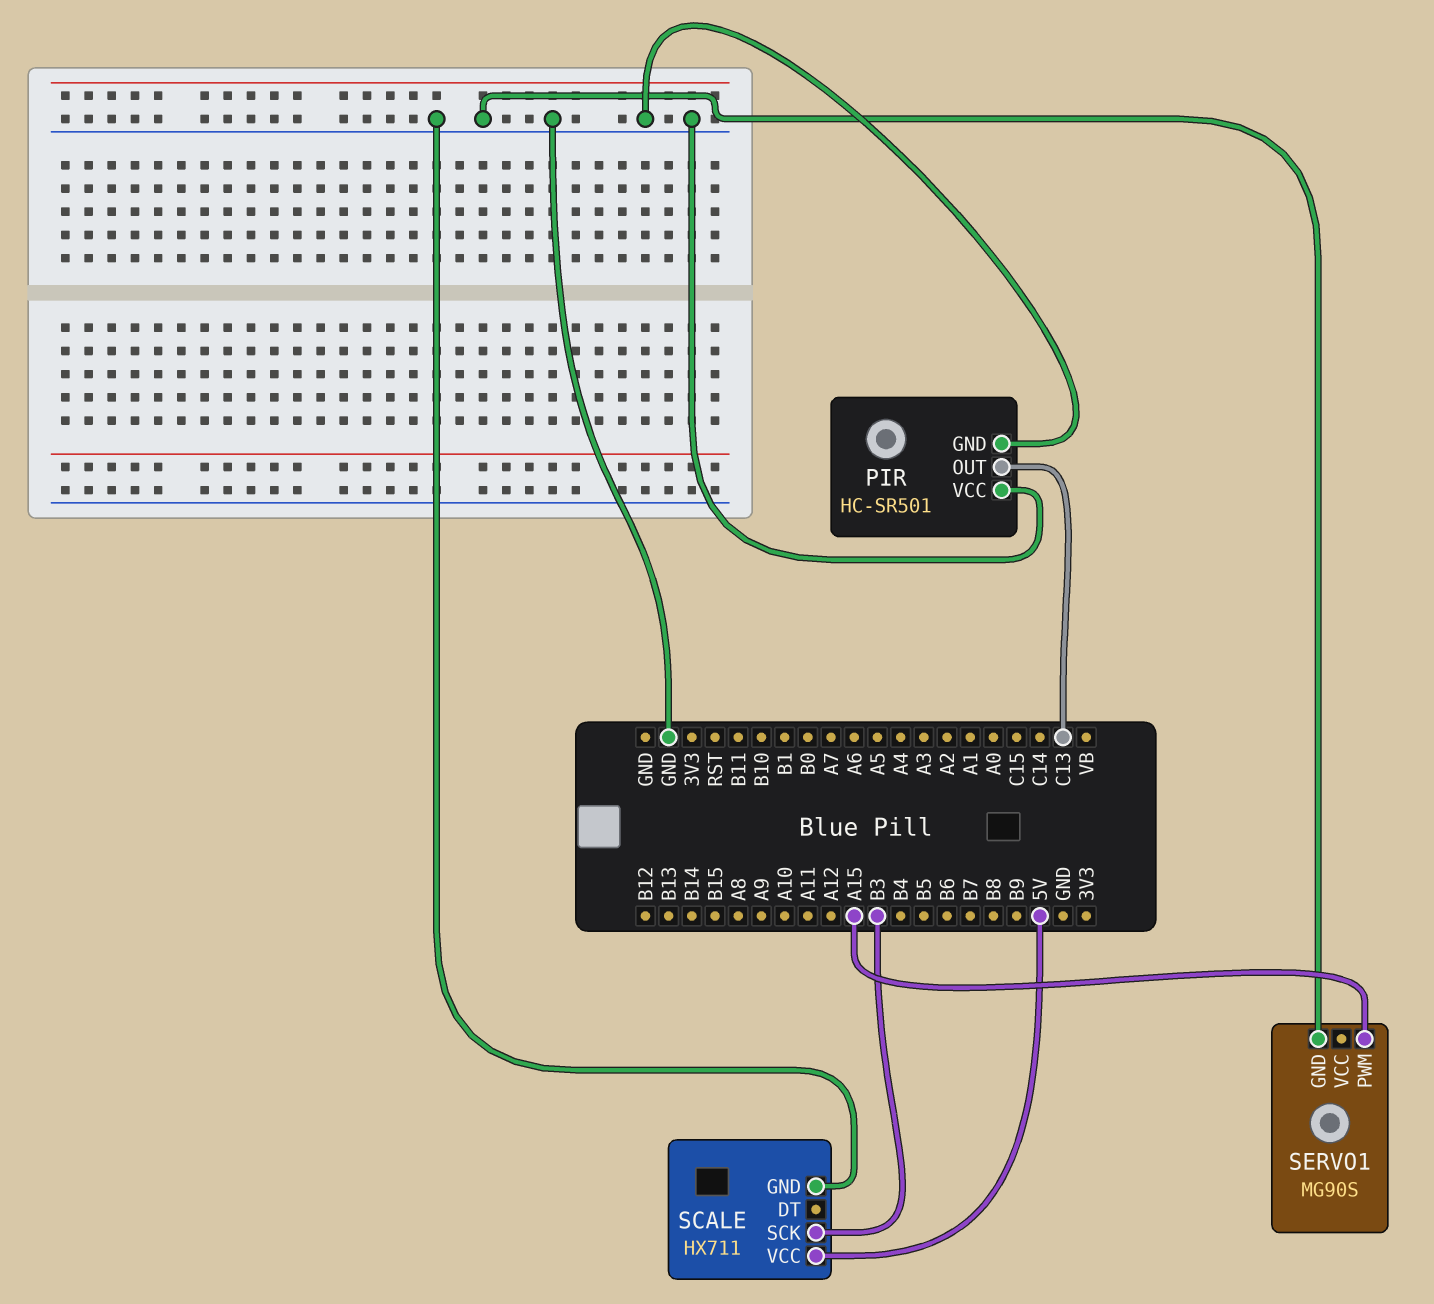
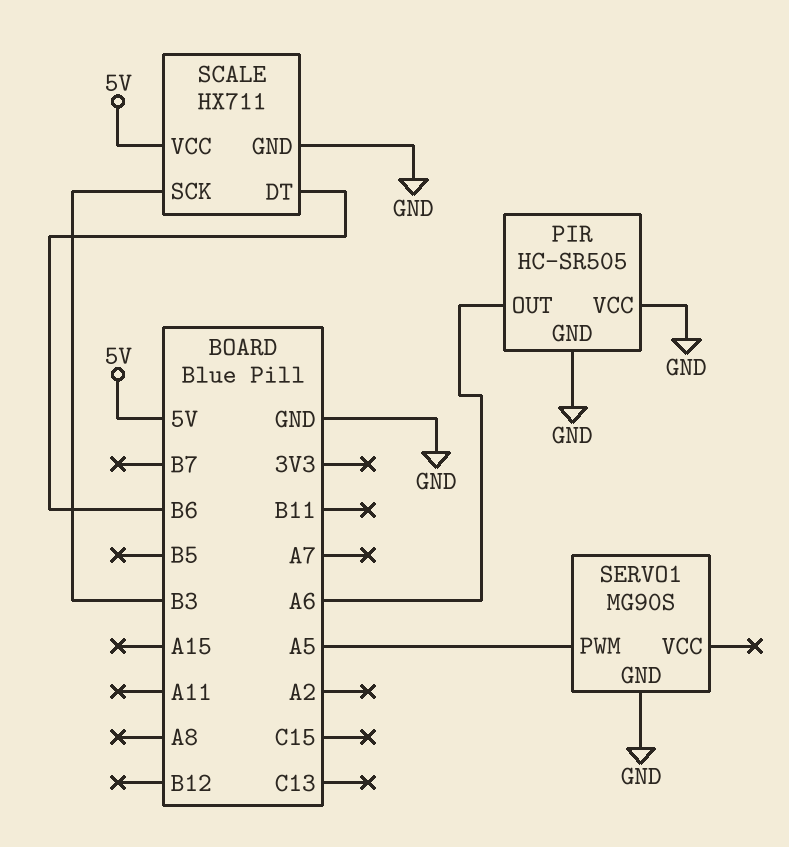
PIR: HC-SR501 -> HC-SR505
PIR pin OUT: C13 -> A6
SCALE pin DT: none -> B6
SERVO1 pin PWM: A15 -> A5

